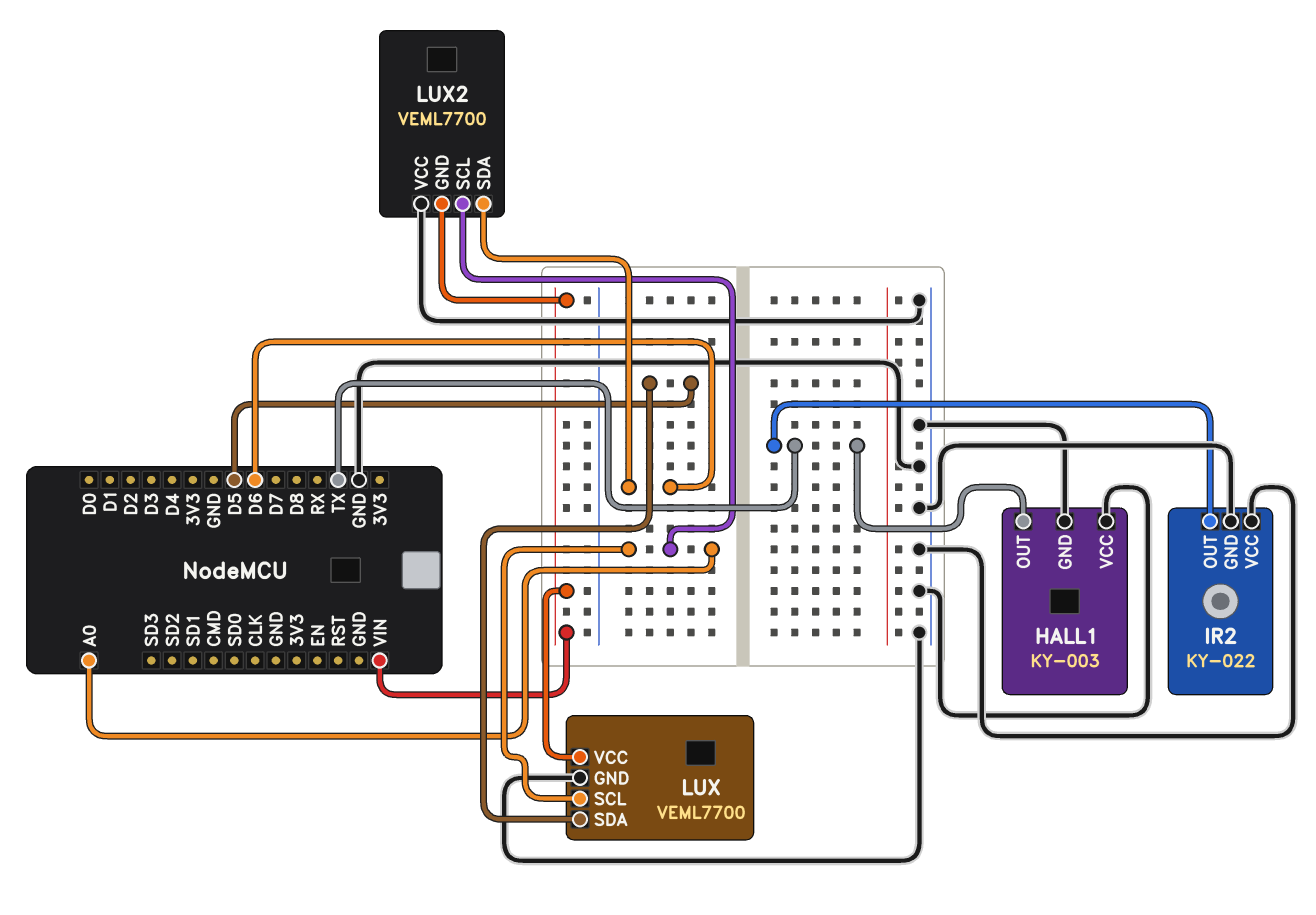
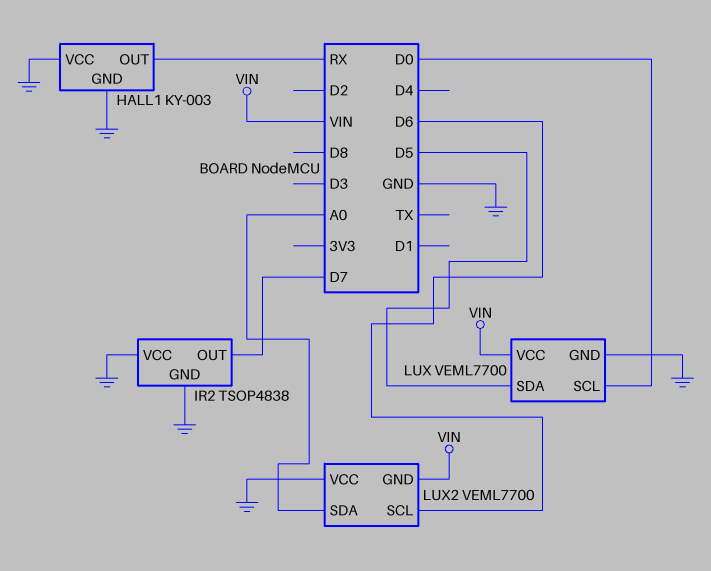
HALL1 pin OUT: TX -> RX
IR2: KY-022 -> TSOP4838
IR2 pin OUT: TX -> D7
LUX pin SCL: A0 -> D0
LUX2 pin SCL: A0 -> D6
LUX2 pin SDA: D6 -> A0

